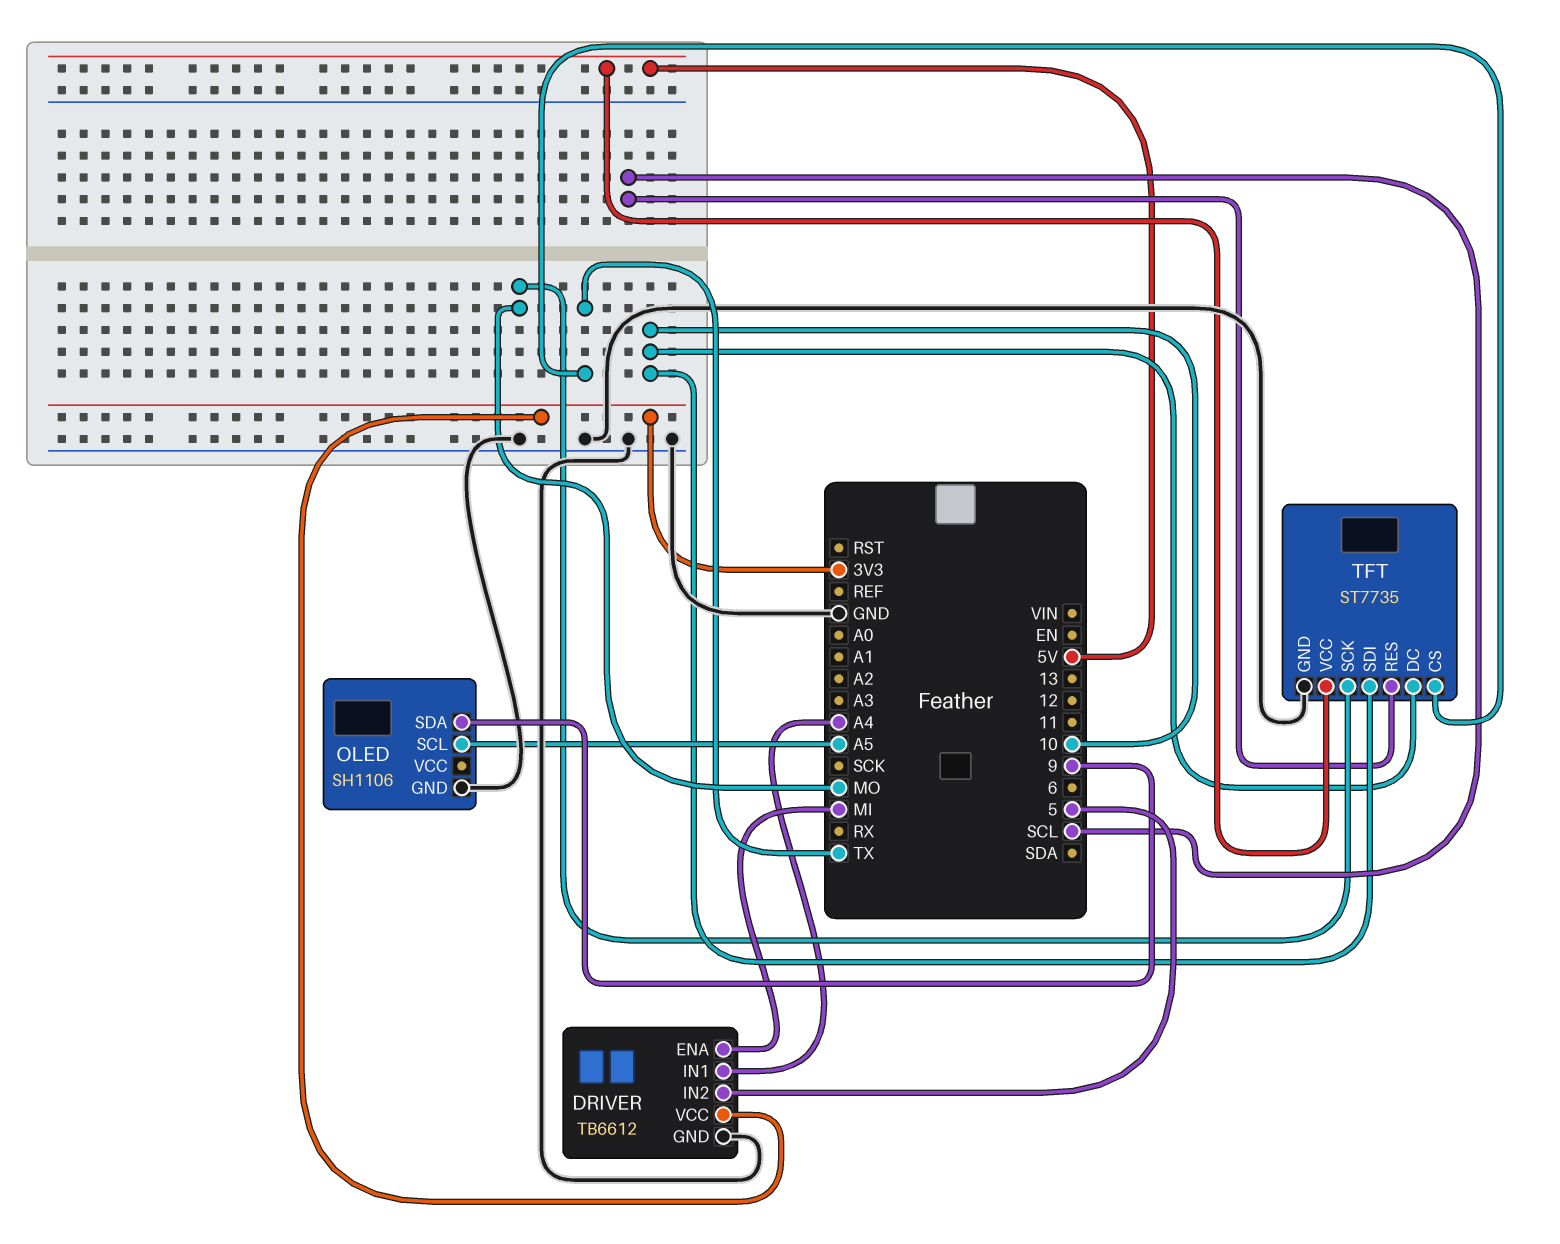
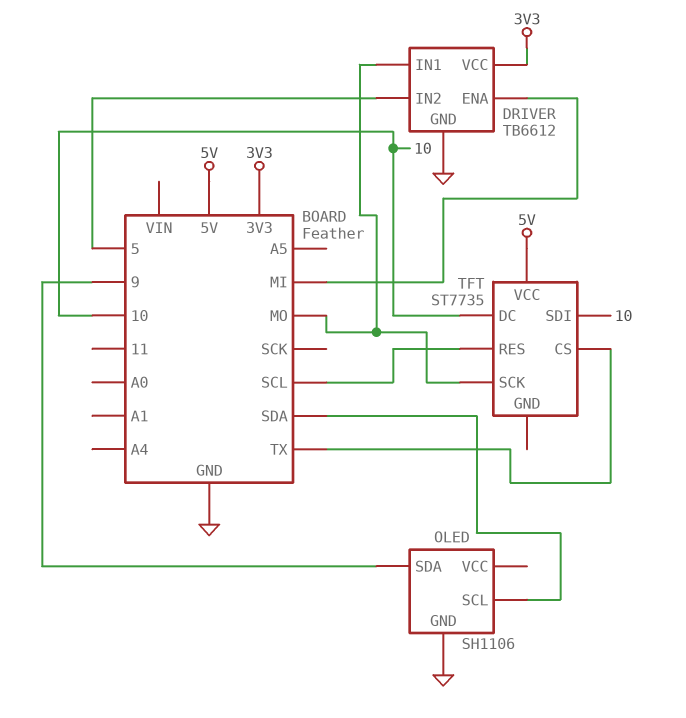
DRIVER pin IN1: A4 -> MO
OLED pin SCL: A5 -> SDA
TFT pin GND: GND -> none

